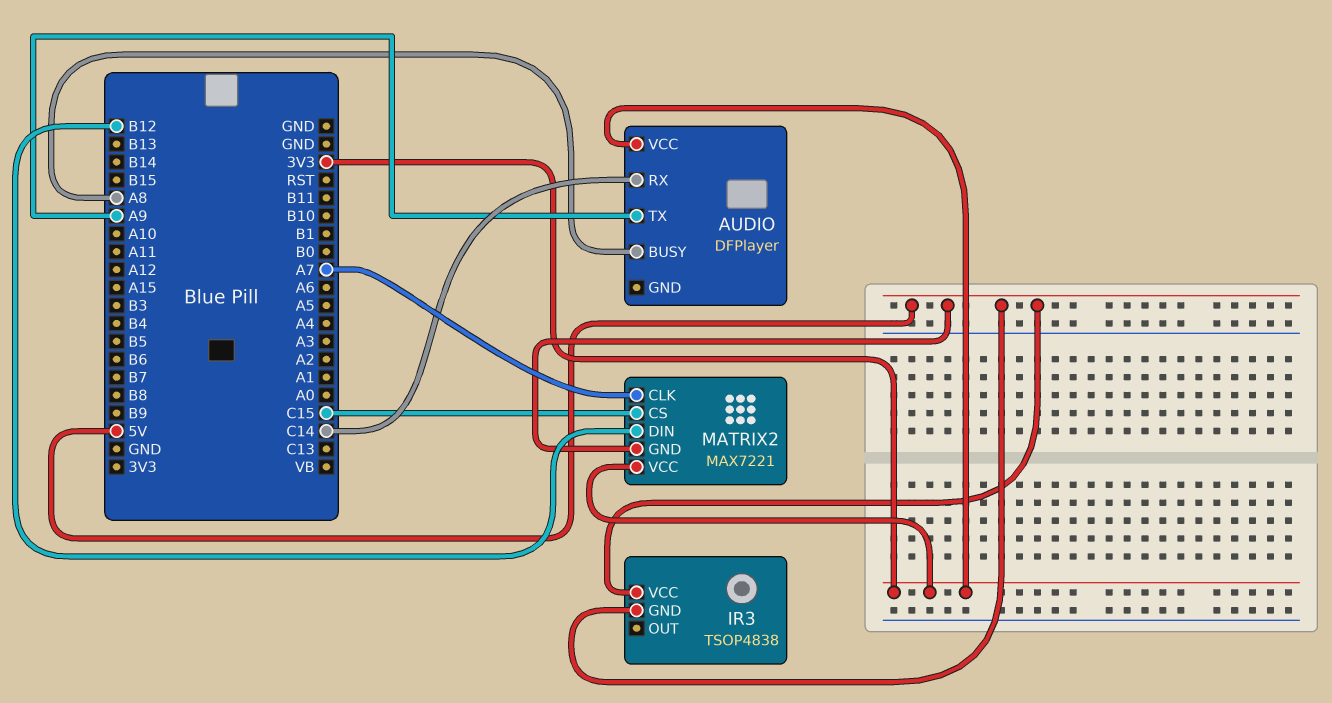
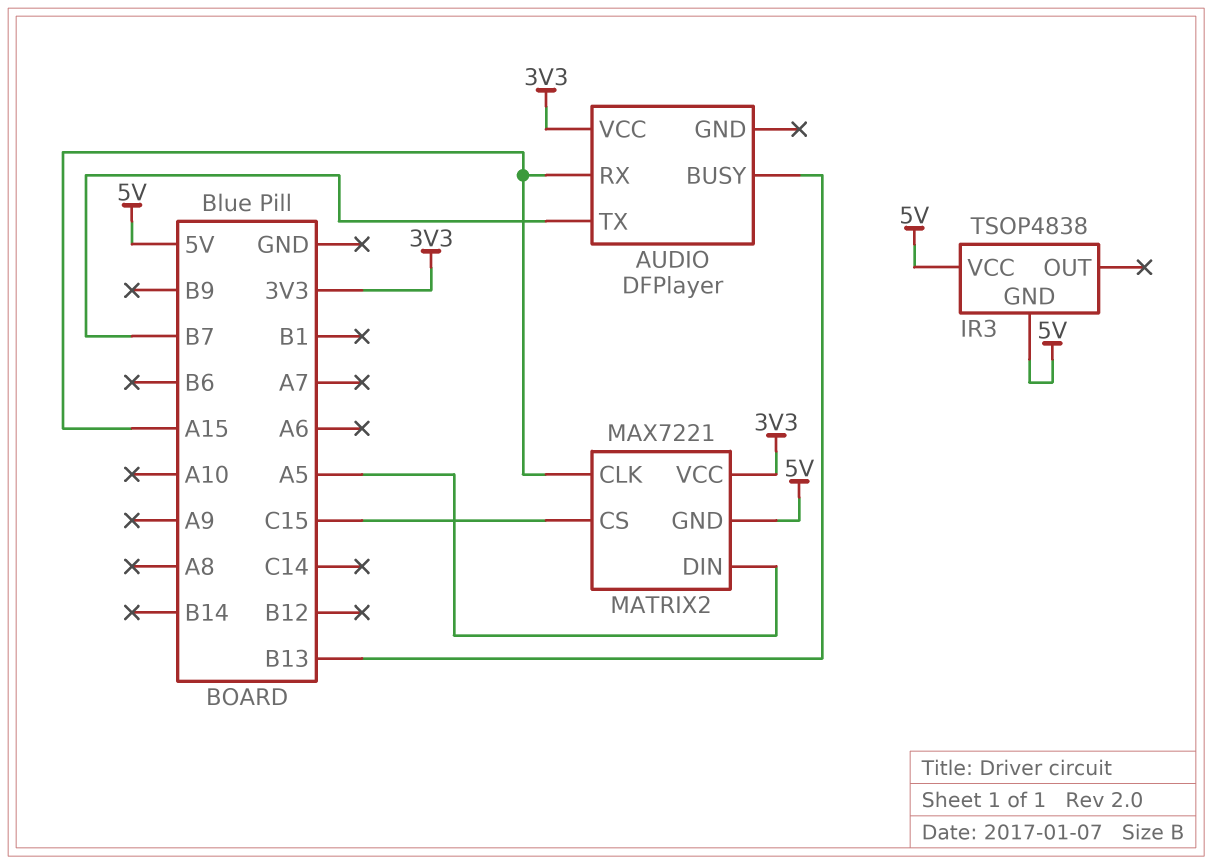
AUDIO pin BUSY: A8 -> B13
AUDIO pin RX: C14 -> A15
AUDIO pin TX: A9 -> B7
MATRIX2 pin CLK: A7 -> A15
MATRIX2 pin DIN: B12 -> A5

